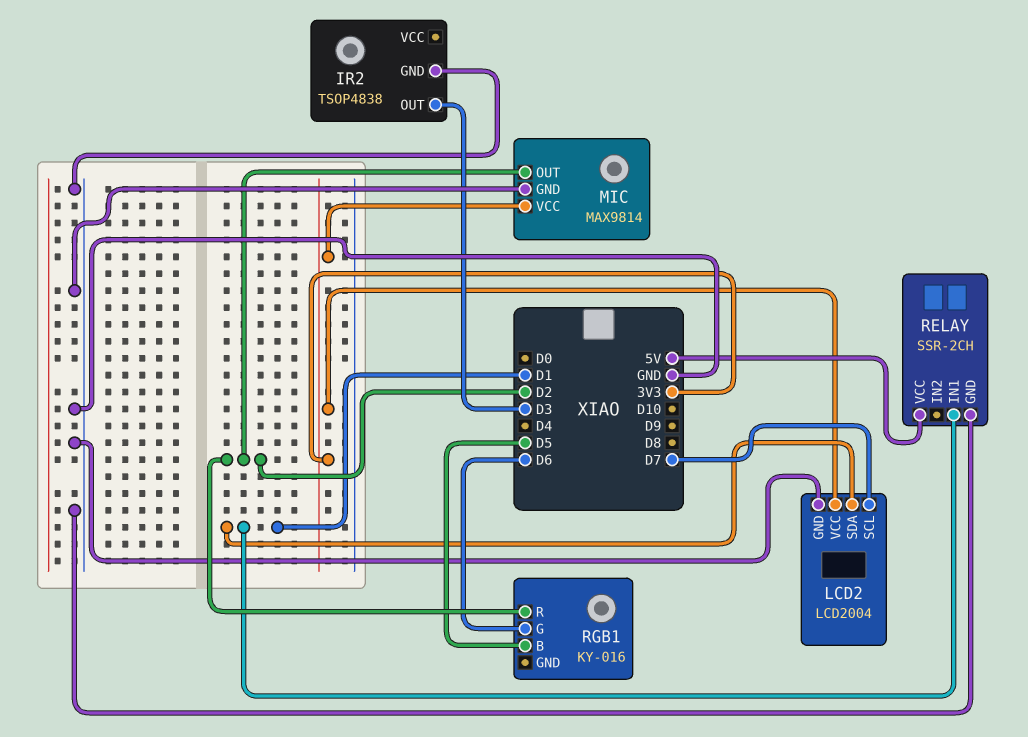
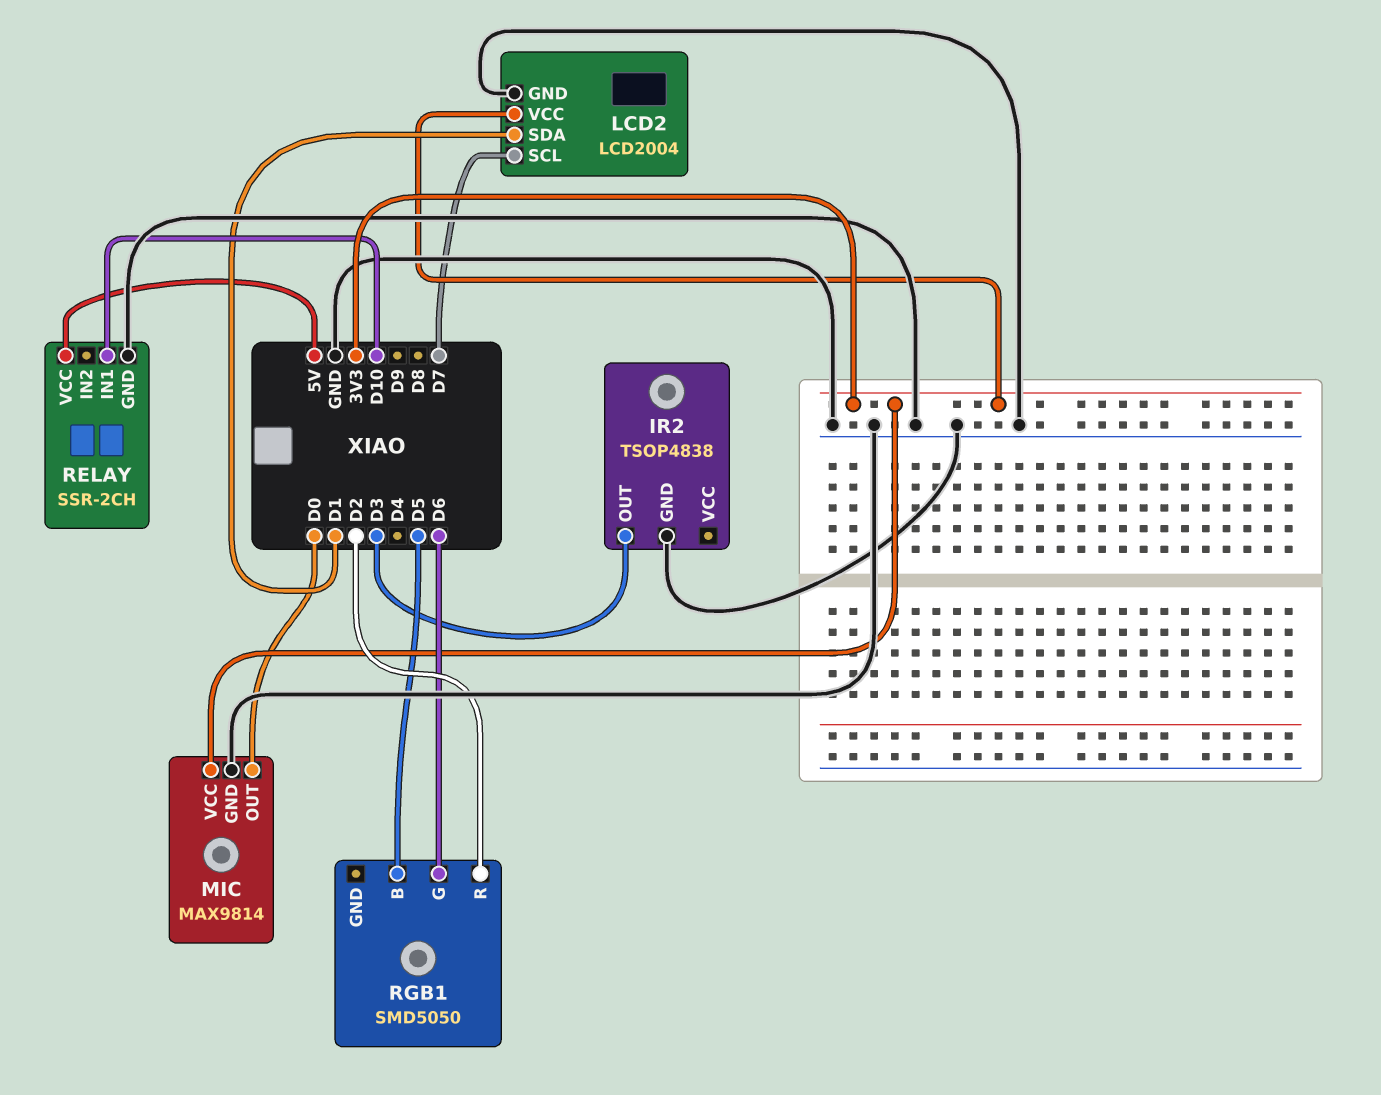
MIC pin OUT: D2 -> D0
RELAY pin IN1: D1 -> D10
RGB1: KY-016 -> SMD5050

